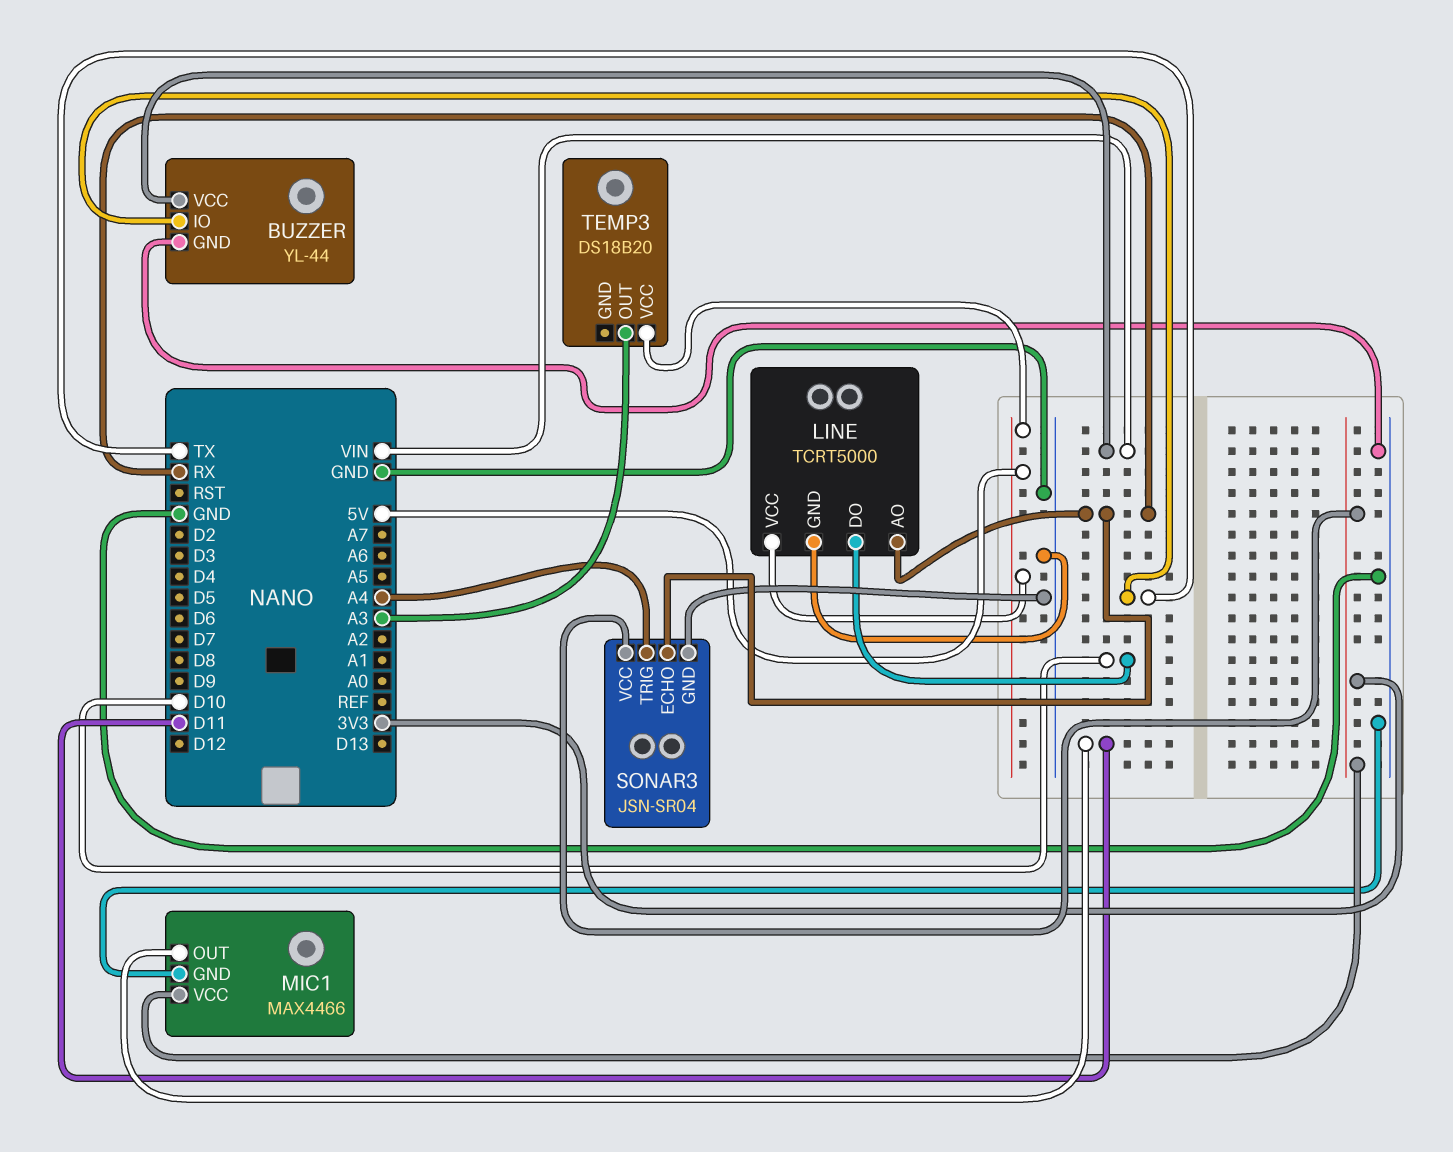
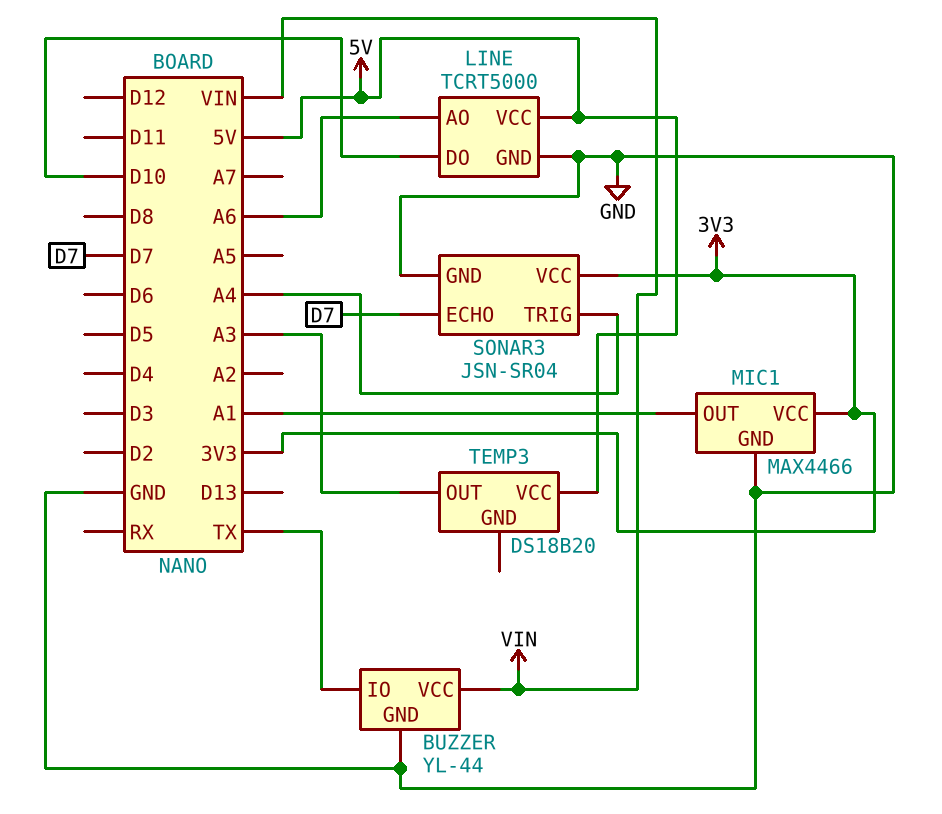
LINE pin AO: RX -> A6
MIC1 pin OUT: D11 -> A1
SONAR3 pin ECHO: RX -> D7

